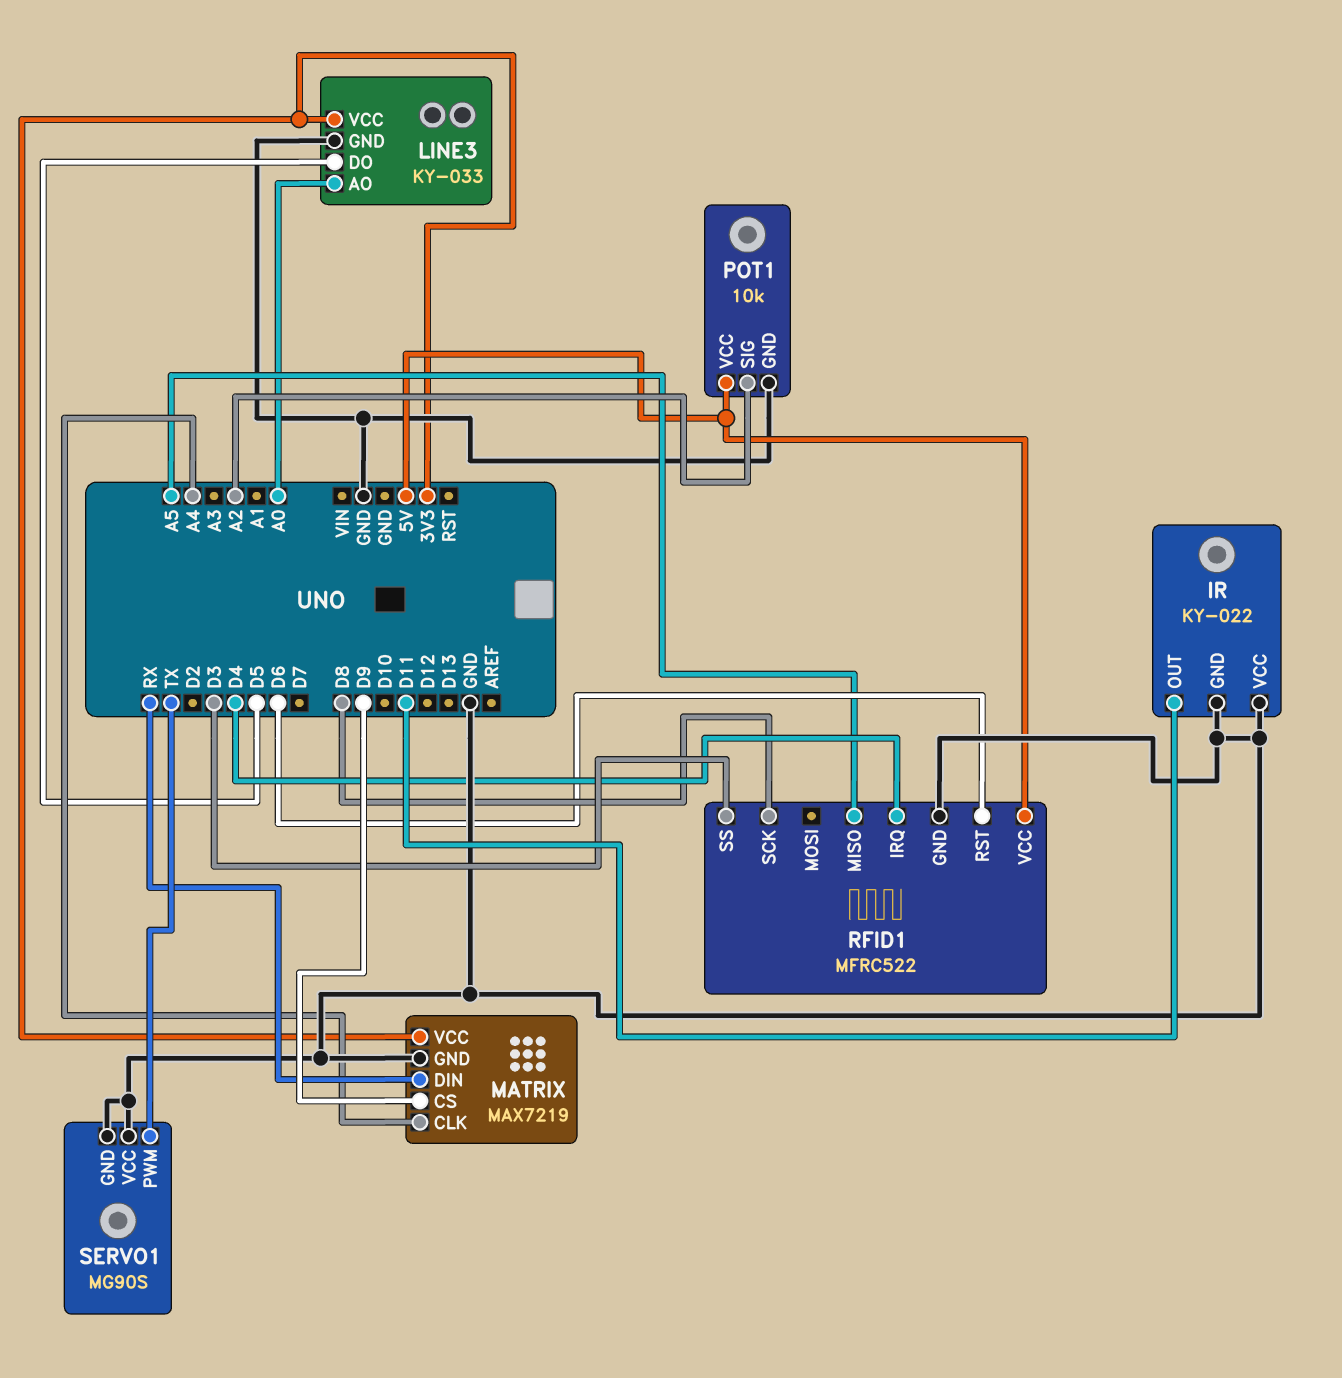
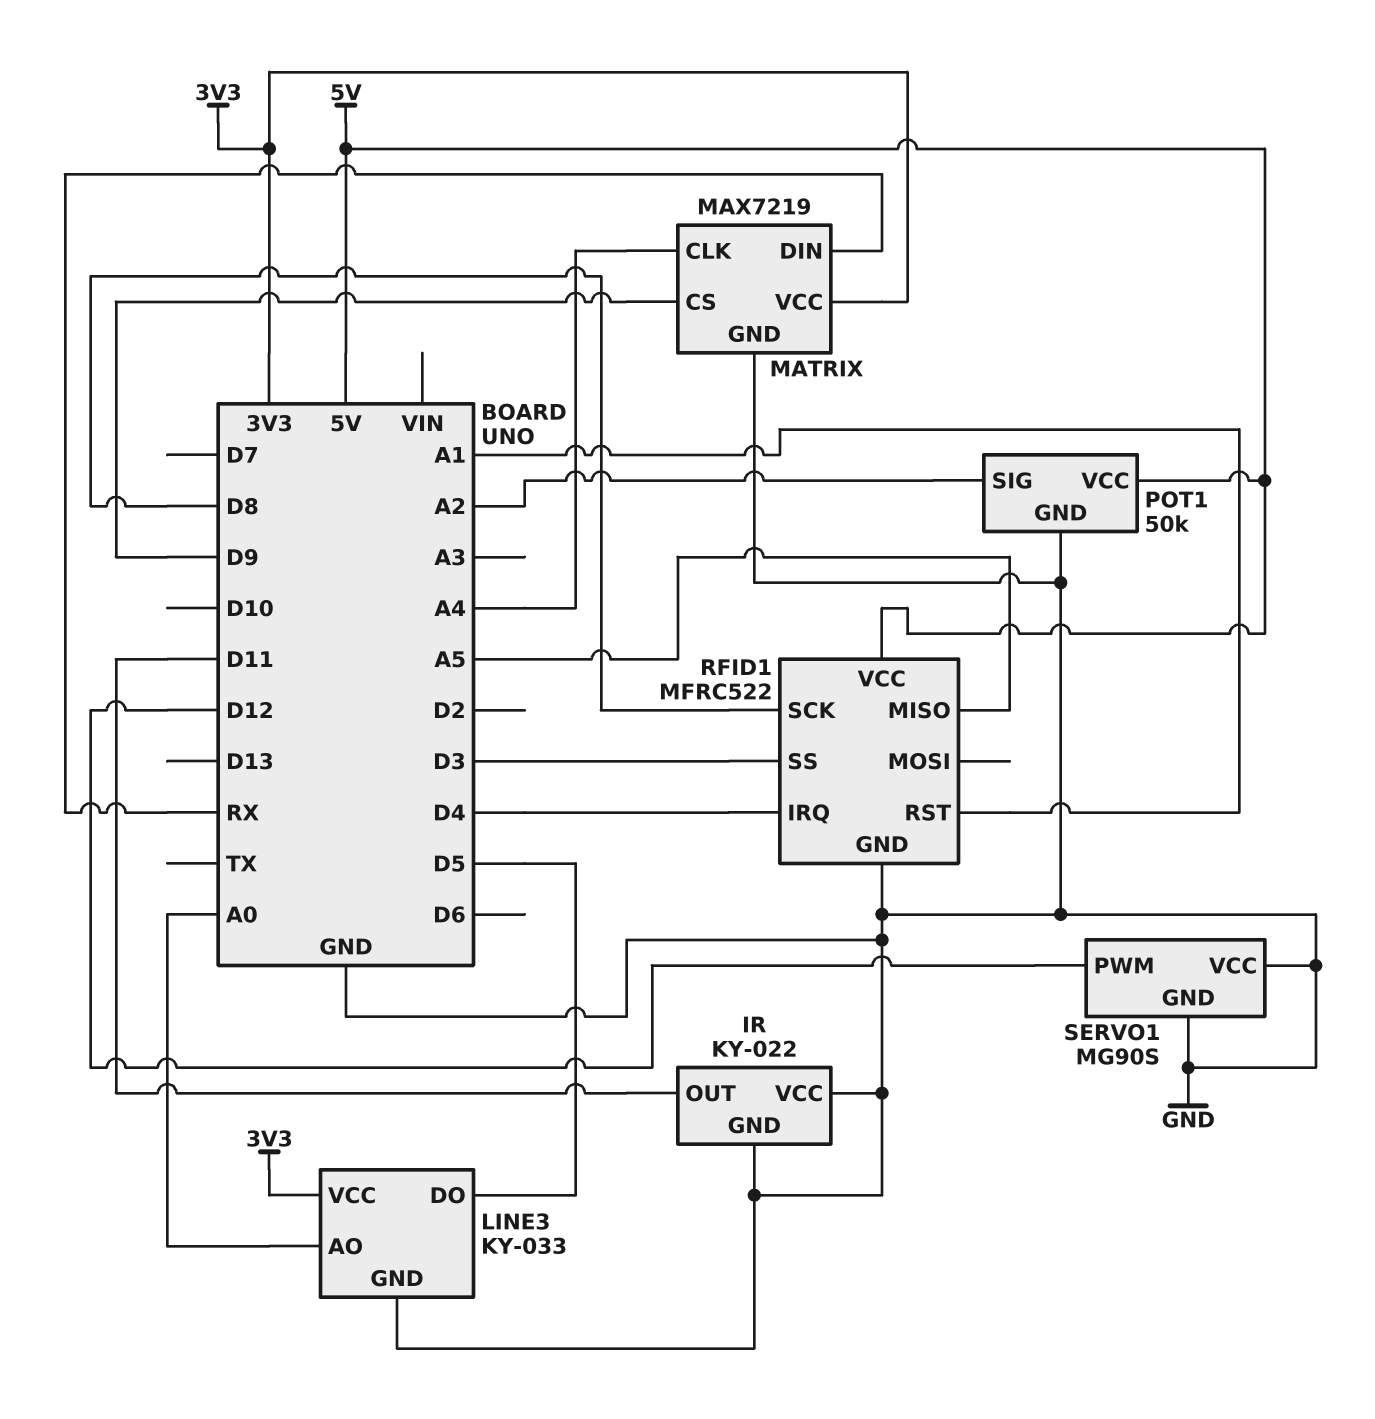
POT1: 10k -> 50k
RFID1 pin RST: D6 -> A1
SERVO1 pin PWM: TX -> D12

